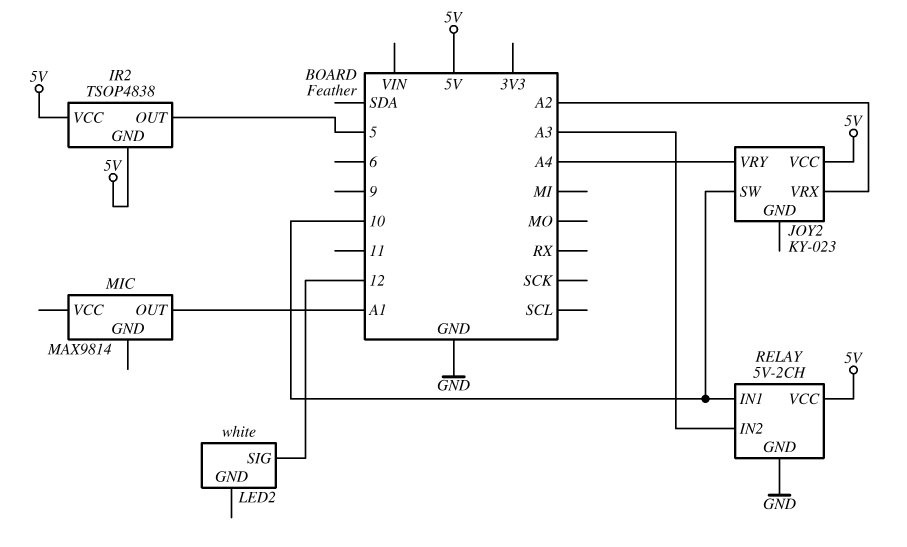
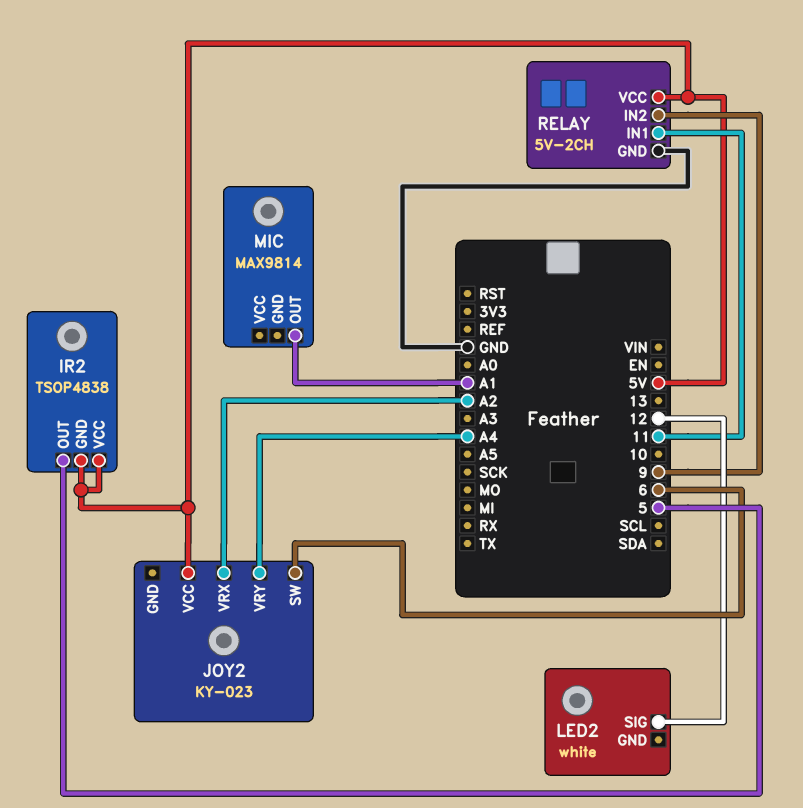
JOY2 pin SW: 10 -> 6
RELAY pin IN1: 10 -> 11
RELAY pin IN2: A3 -> 9

